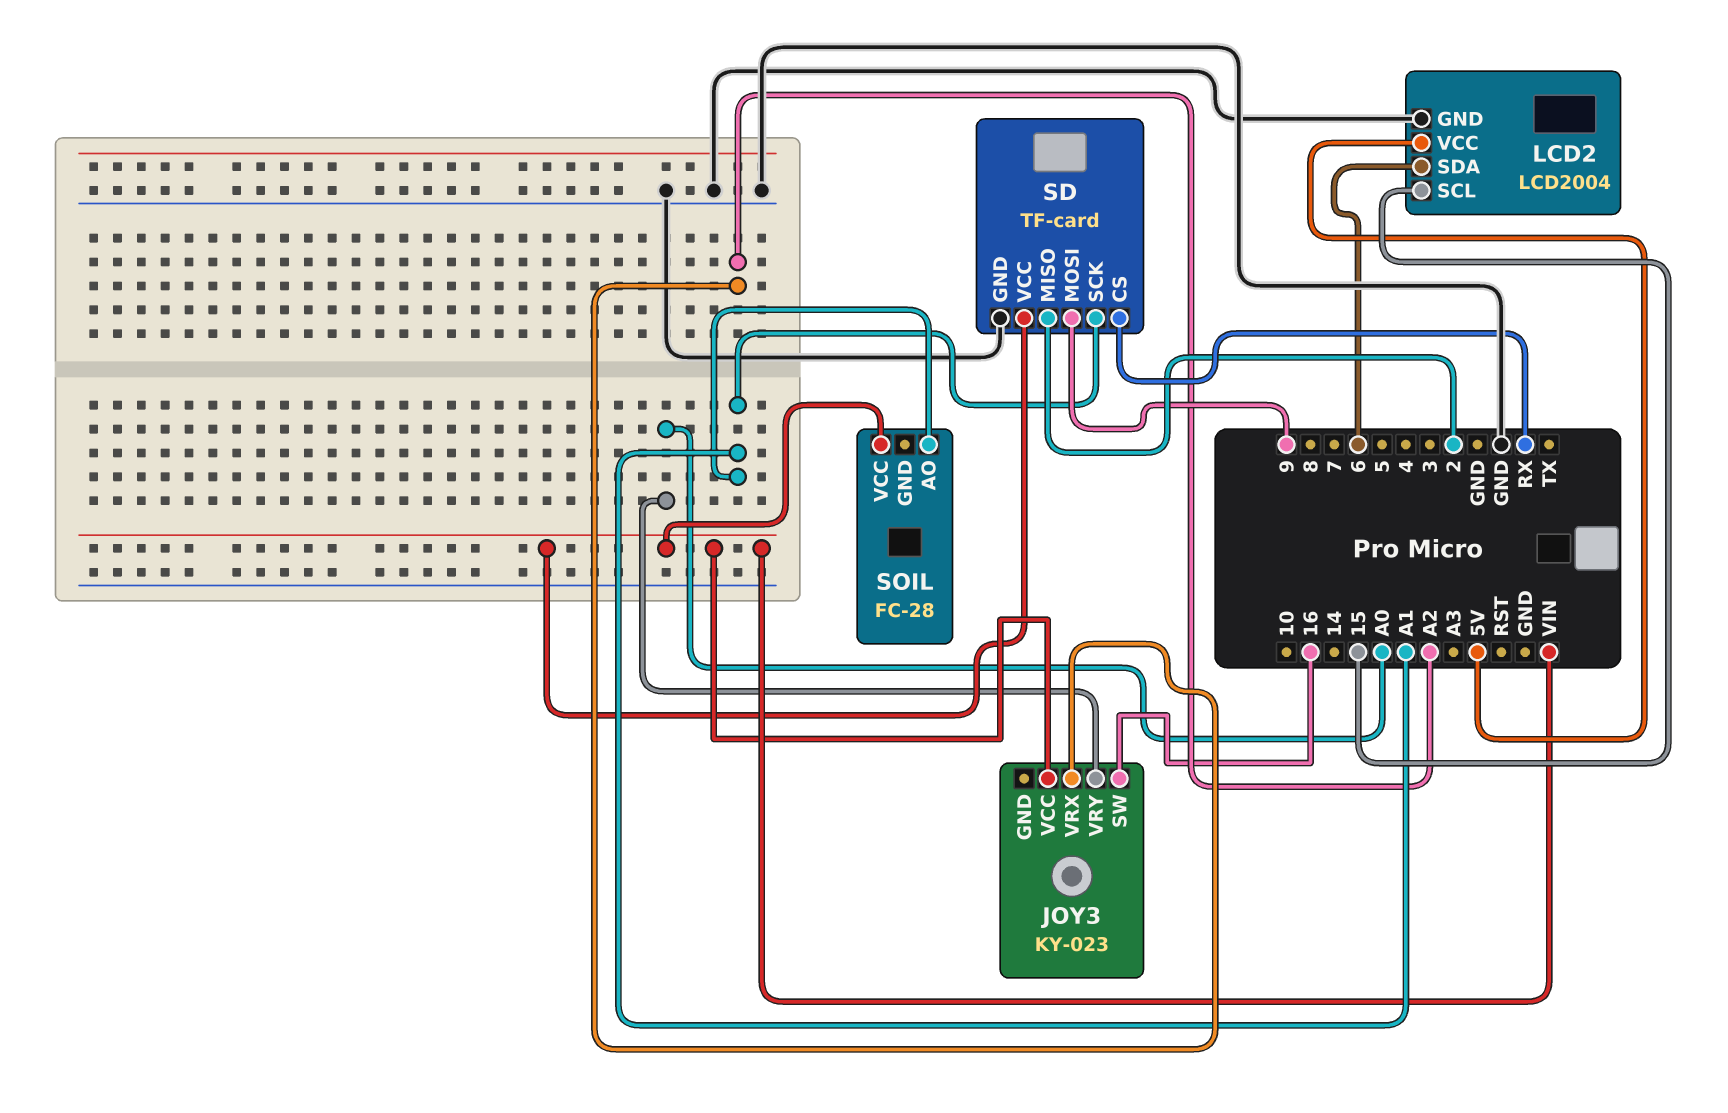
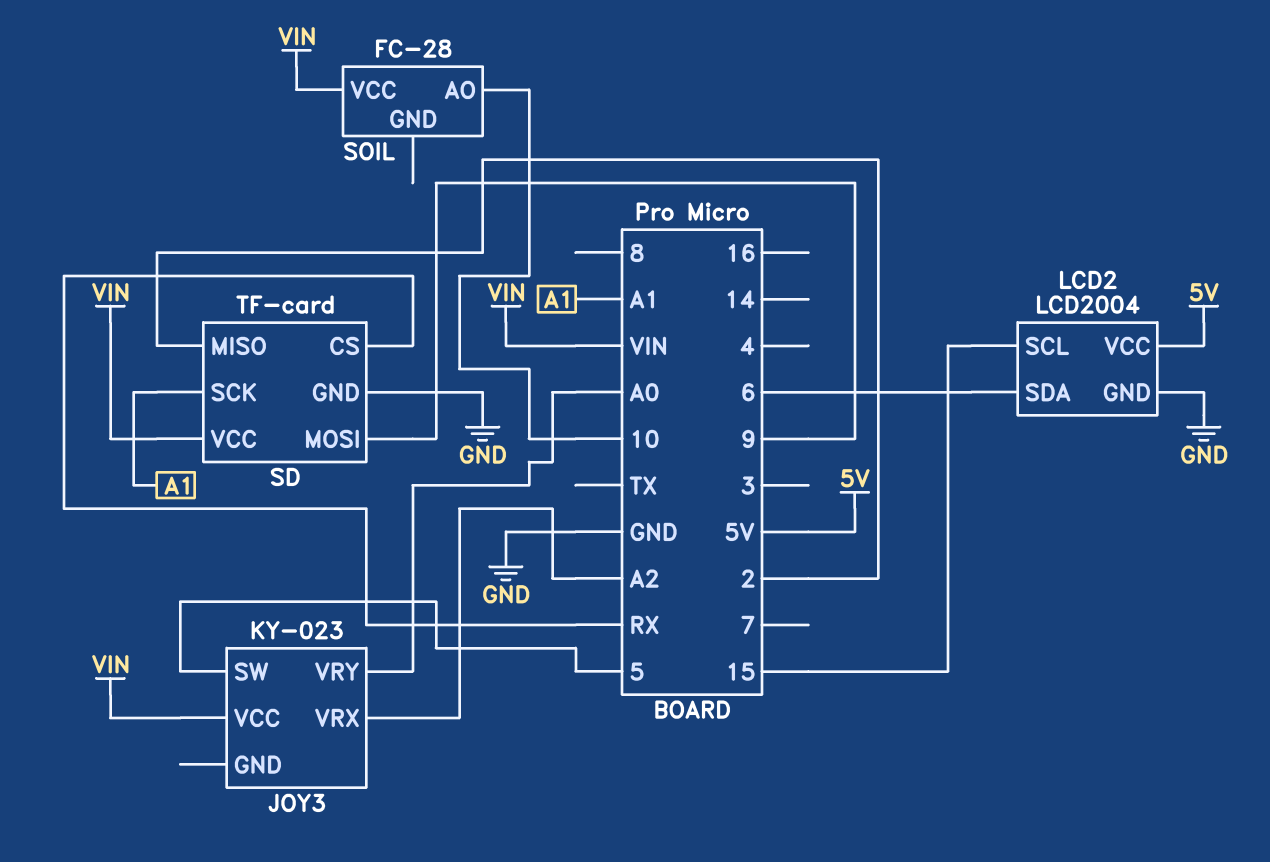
JOY3 pin SW: 16 -> 5
SOIL pin AO: A1 -> 10

